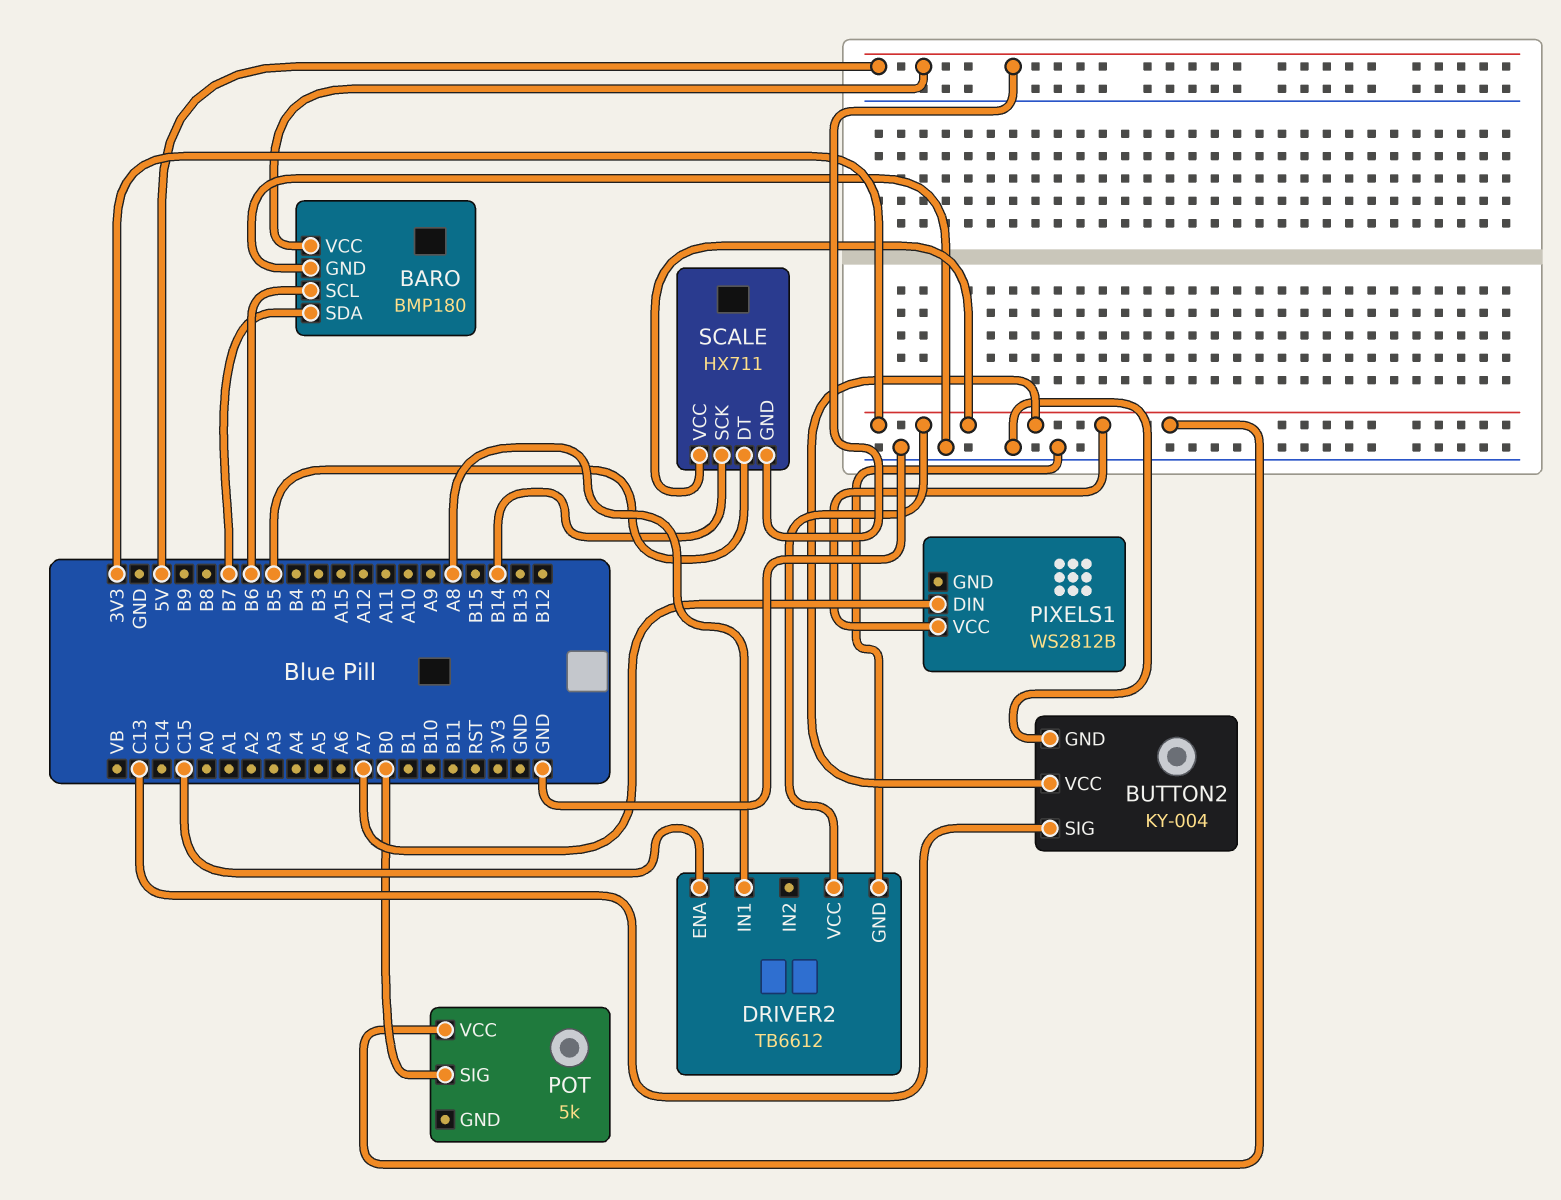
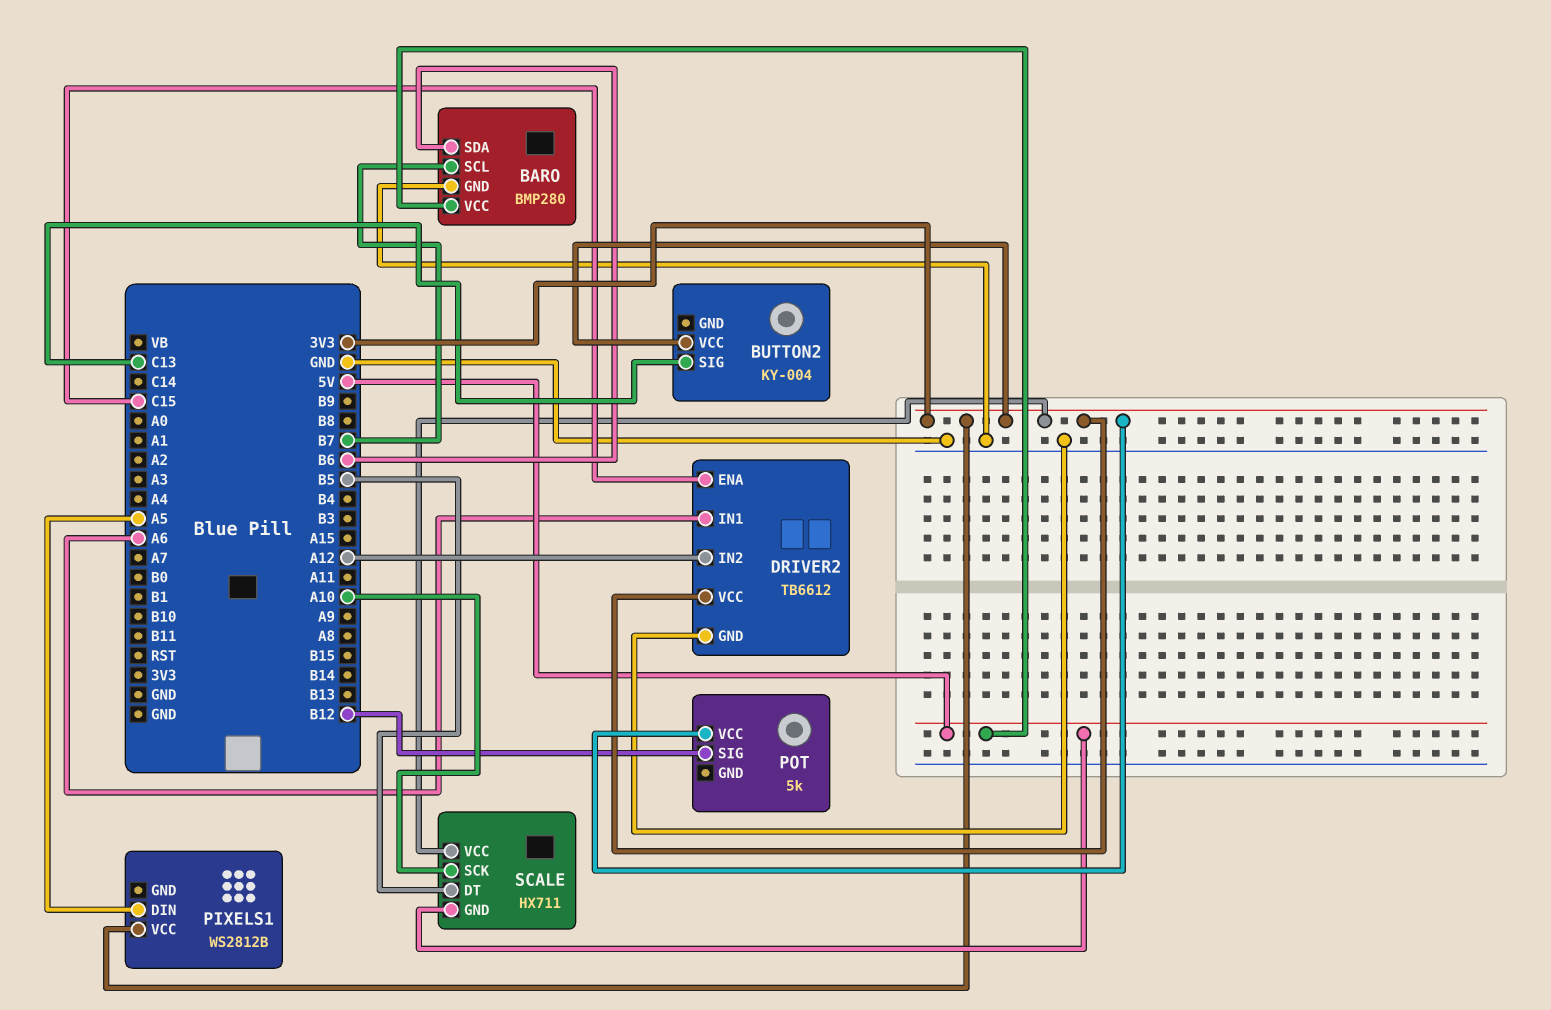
BARO: BMP180 -> BMP280
BARO pin SCL: B6 -> B7
BARO pin SDA: B7 -> B6
BUTTON2 pin GND: GND -> none
DRIVER2 pin IN1: A8 -> A6
DRIVER2 pin IN2: none -> A12
PIXELS1 pin DIN: A7 -> A5
POT pin SIG: B0 -> B12
SCALE pin SCK: B14 -> A10

